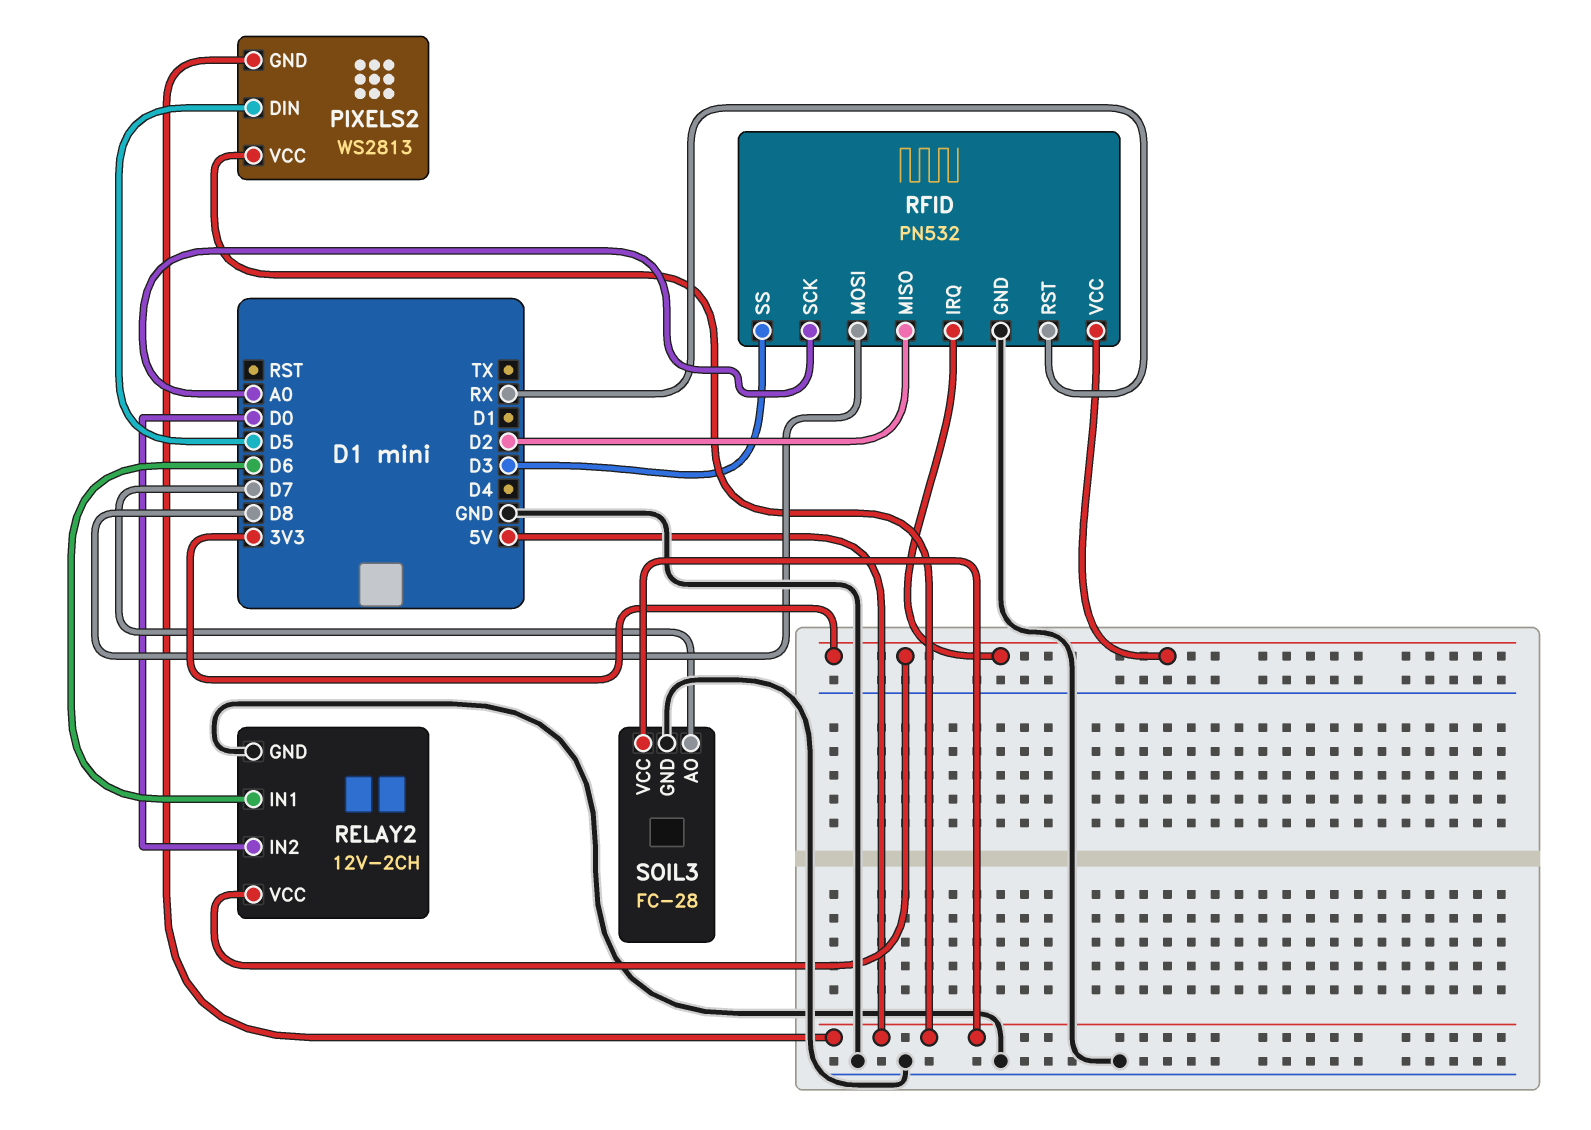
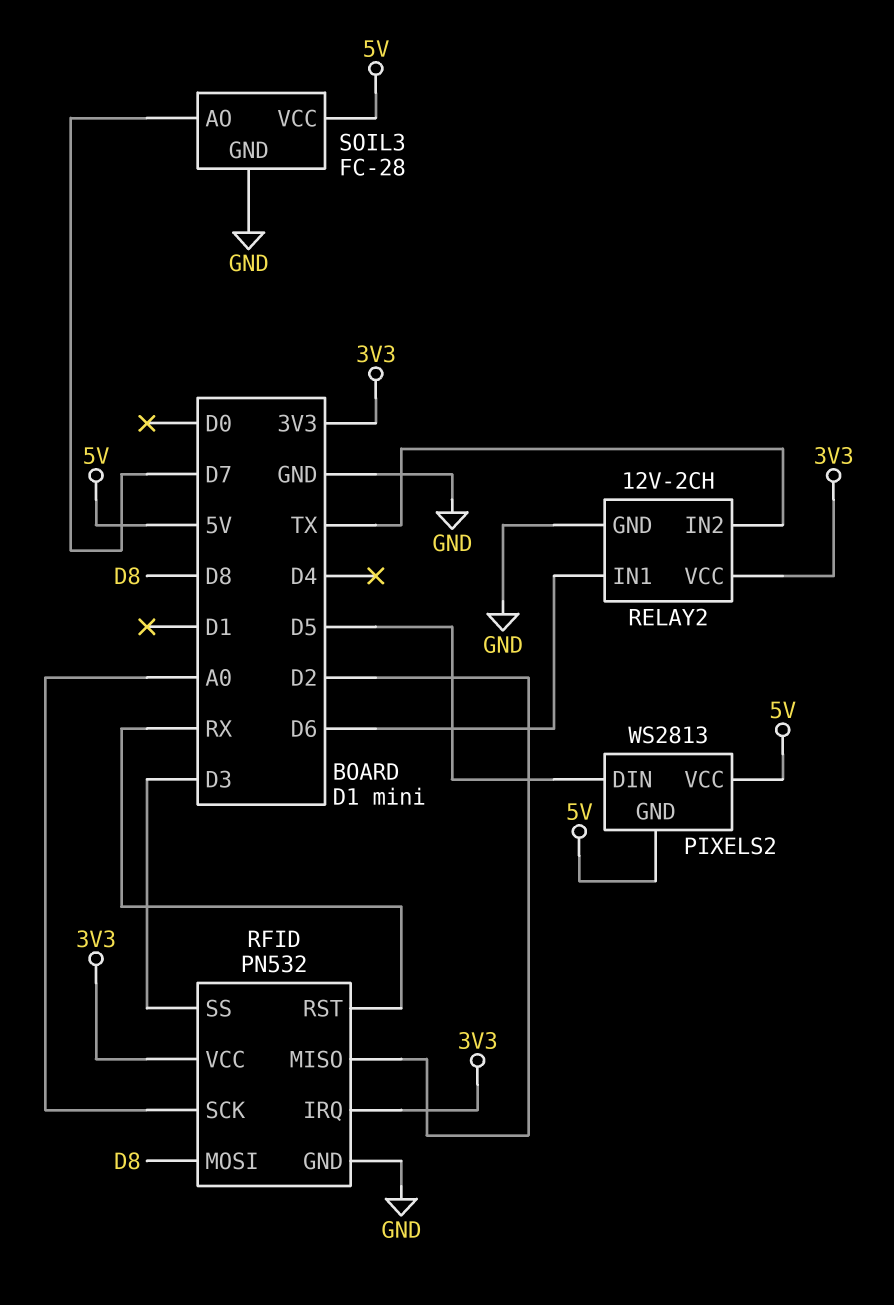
RELAY2 pin IN2: D0 -> TX

